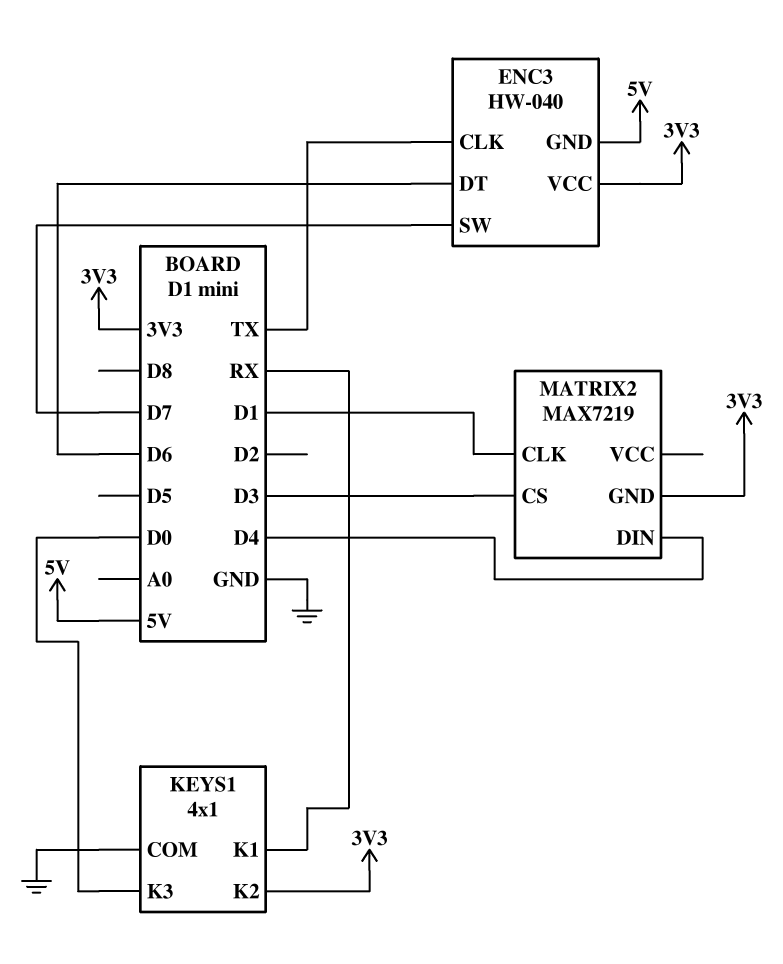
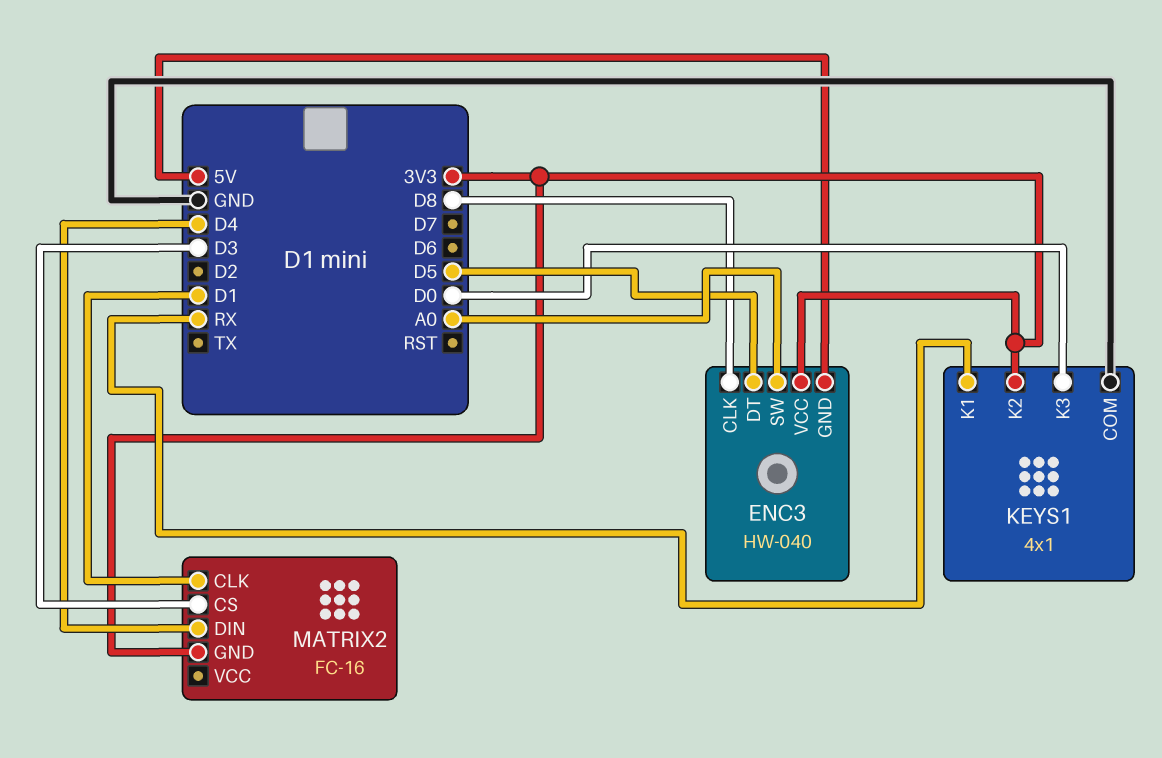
ENC3 pin CLK: TX -> D8
ENC3 pin DT: D6 -> D5
ENC3 pin SW: D7 -> A0
MATRIX2: MAX7219 -> FC-16

